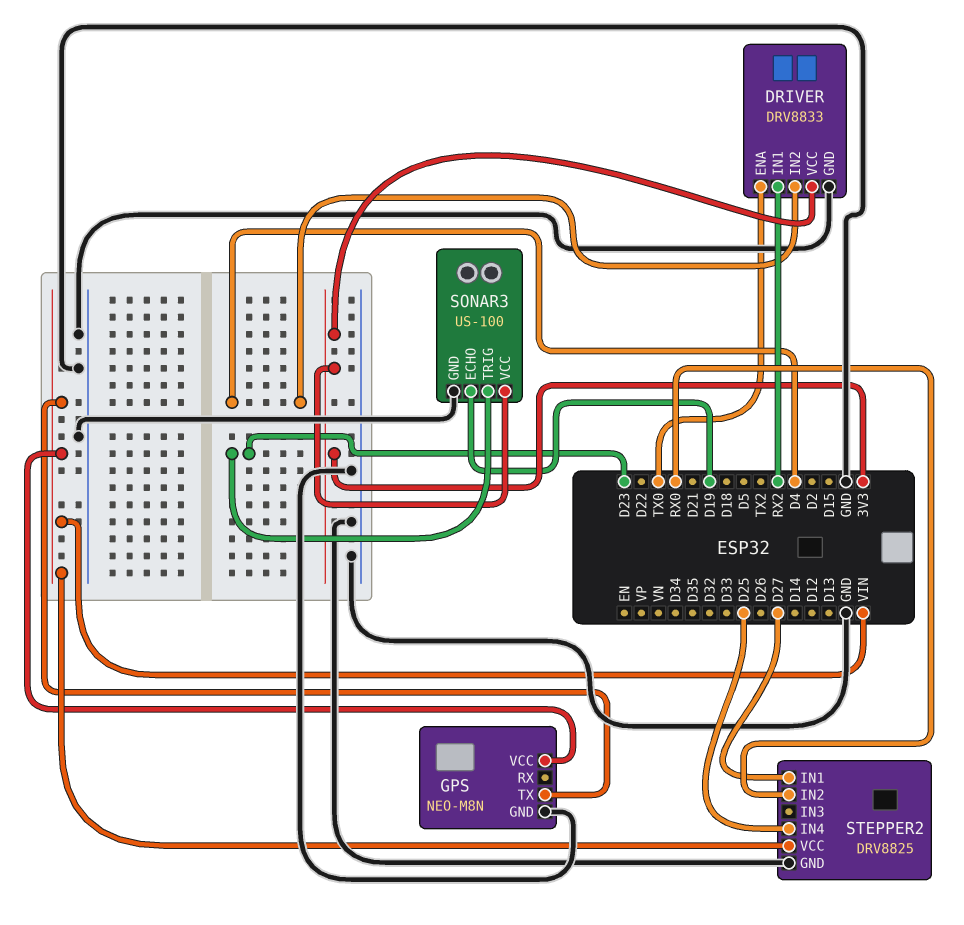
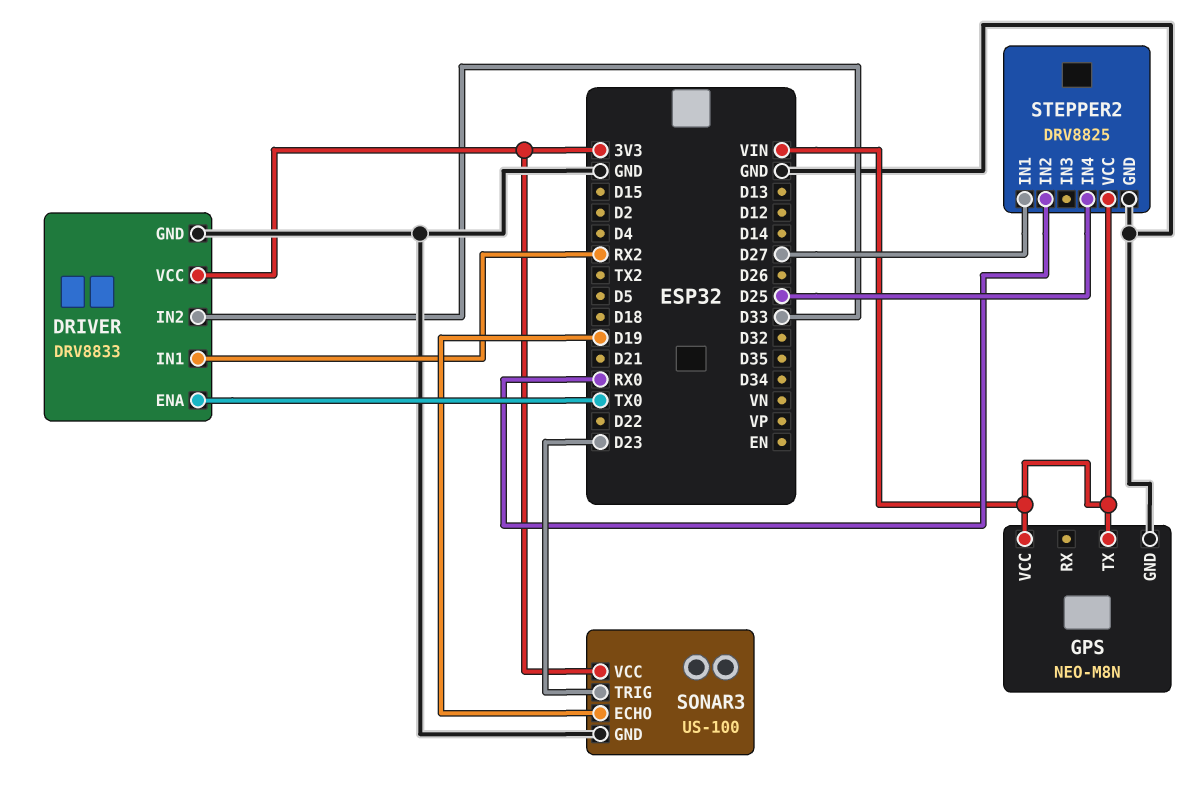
DRIVER pin IN2: D4 -> D33

